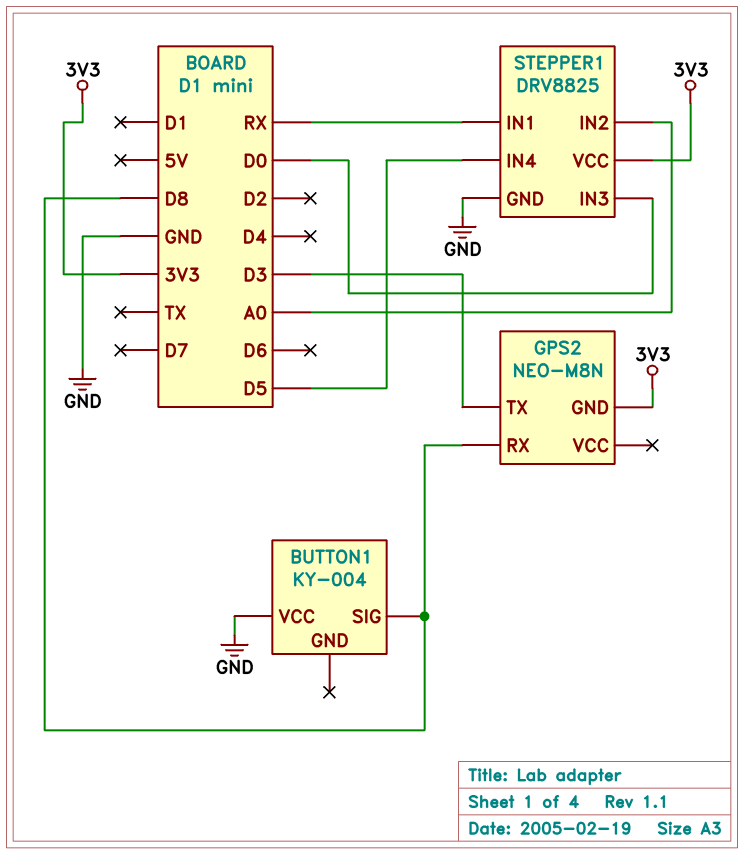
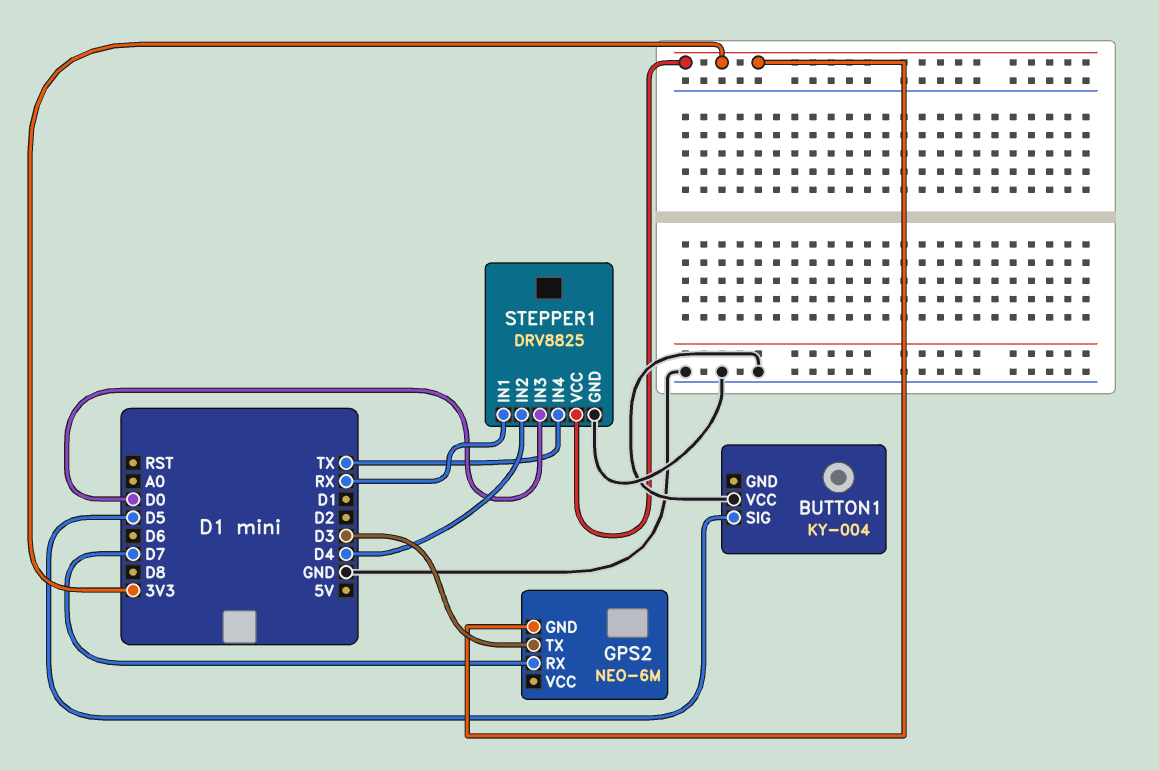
BUTTON1 pin SIG: D8 -> D5
GPS2: NEO-M8N -> NEO-6M
GPS2 pin RX: D8 -> D7
STEPPER1 pin IN2: A0 -> D4
STEPPER1 pin IN4: D5 -> TX

